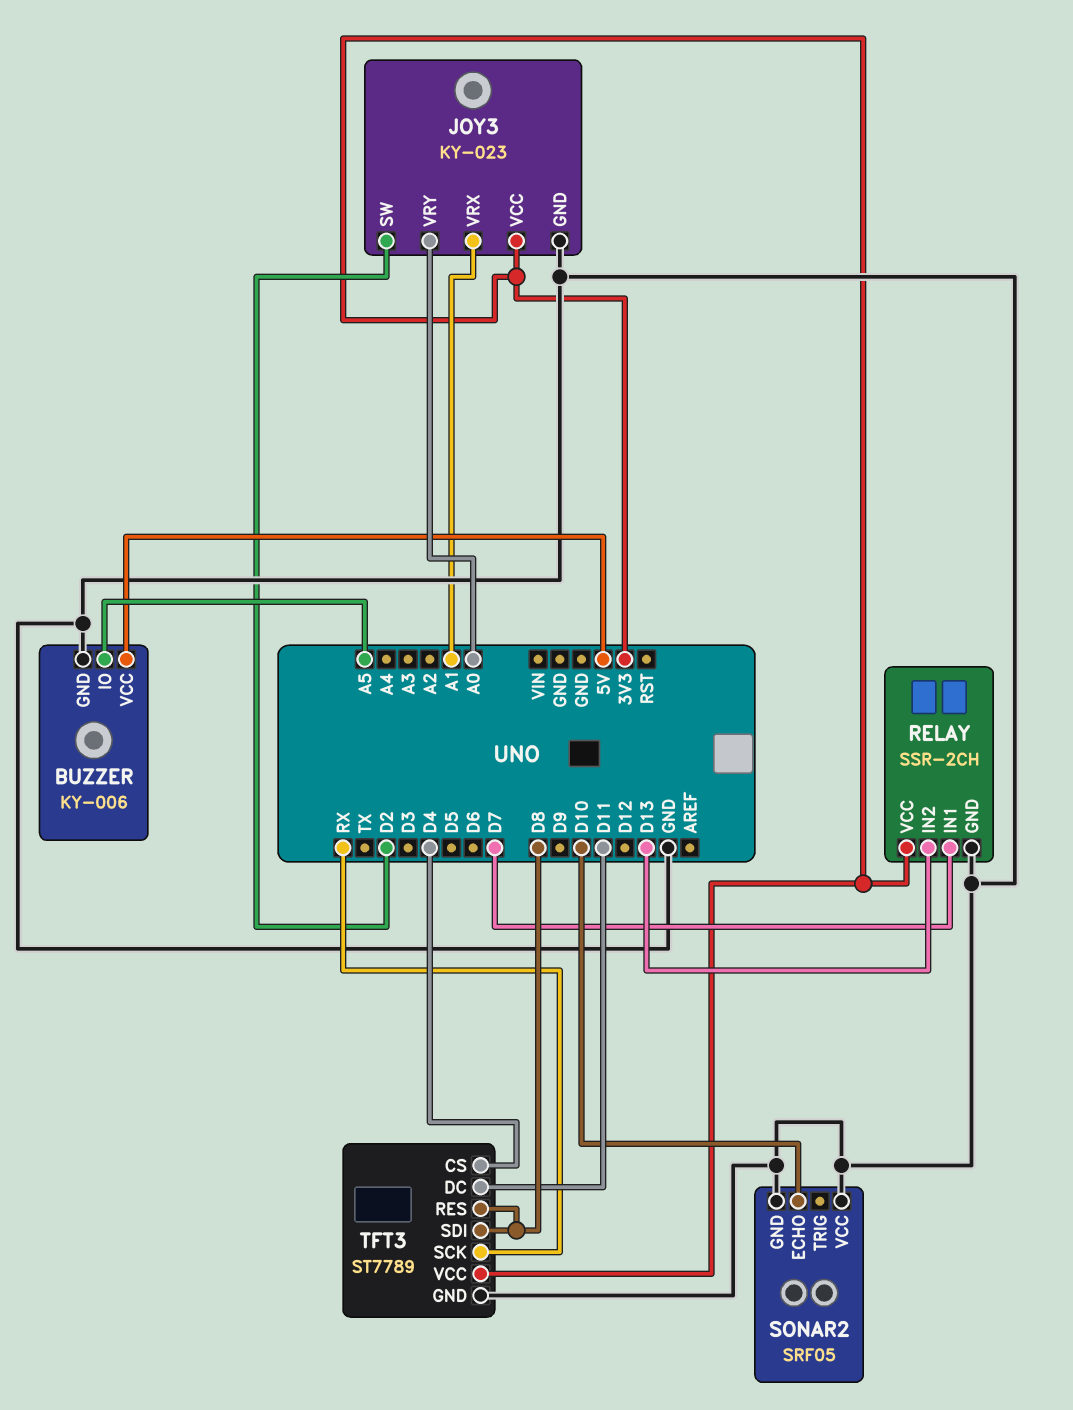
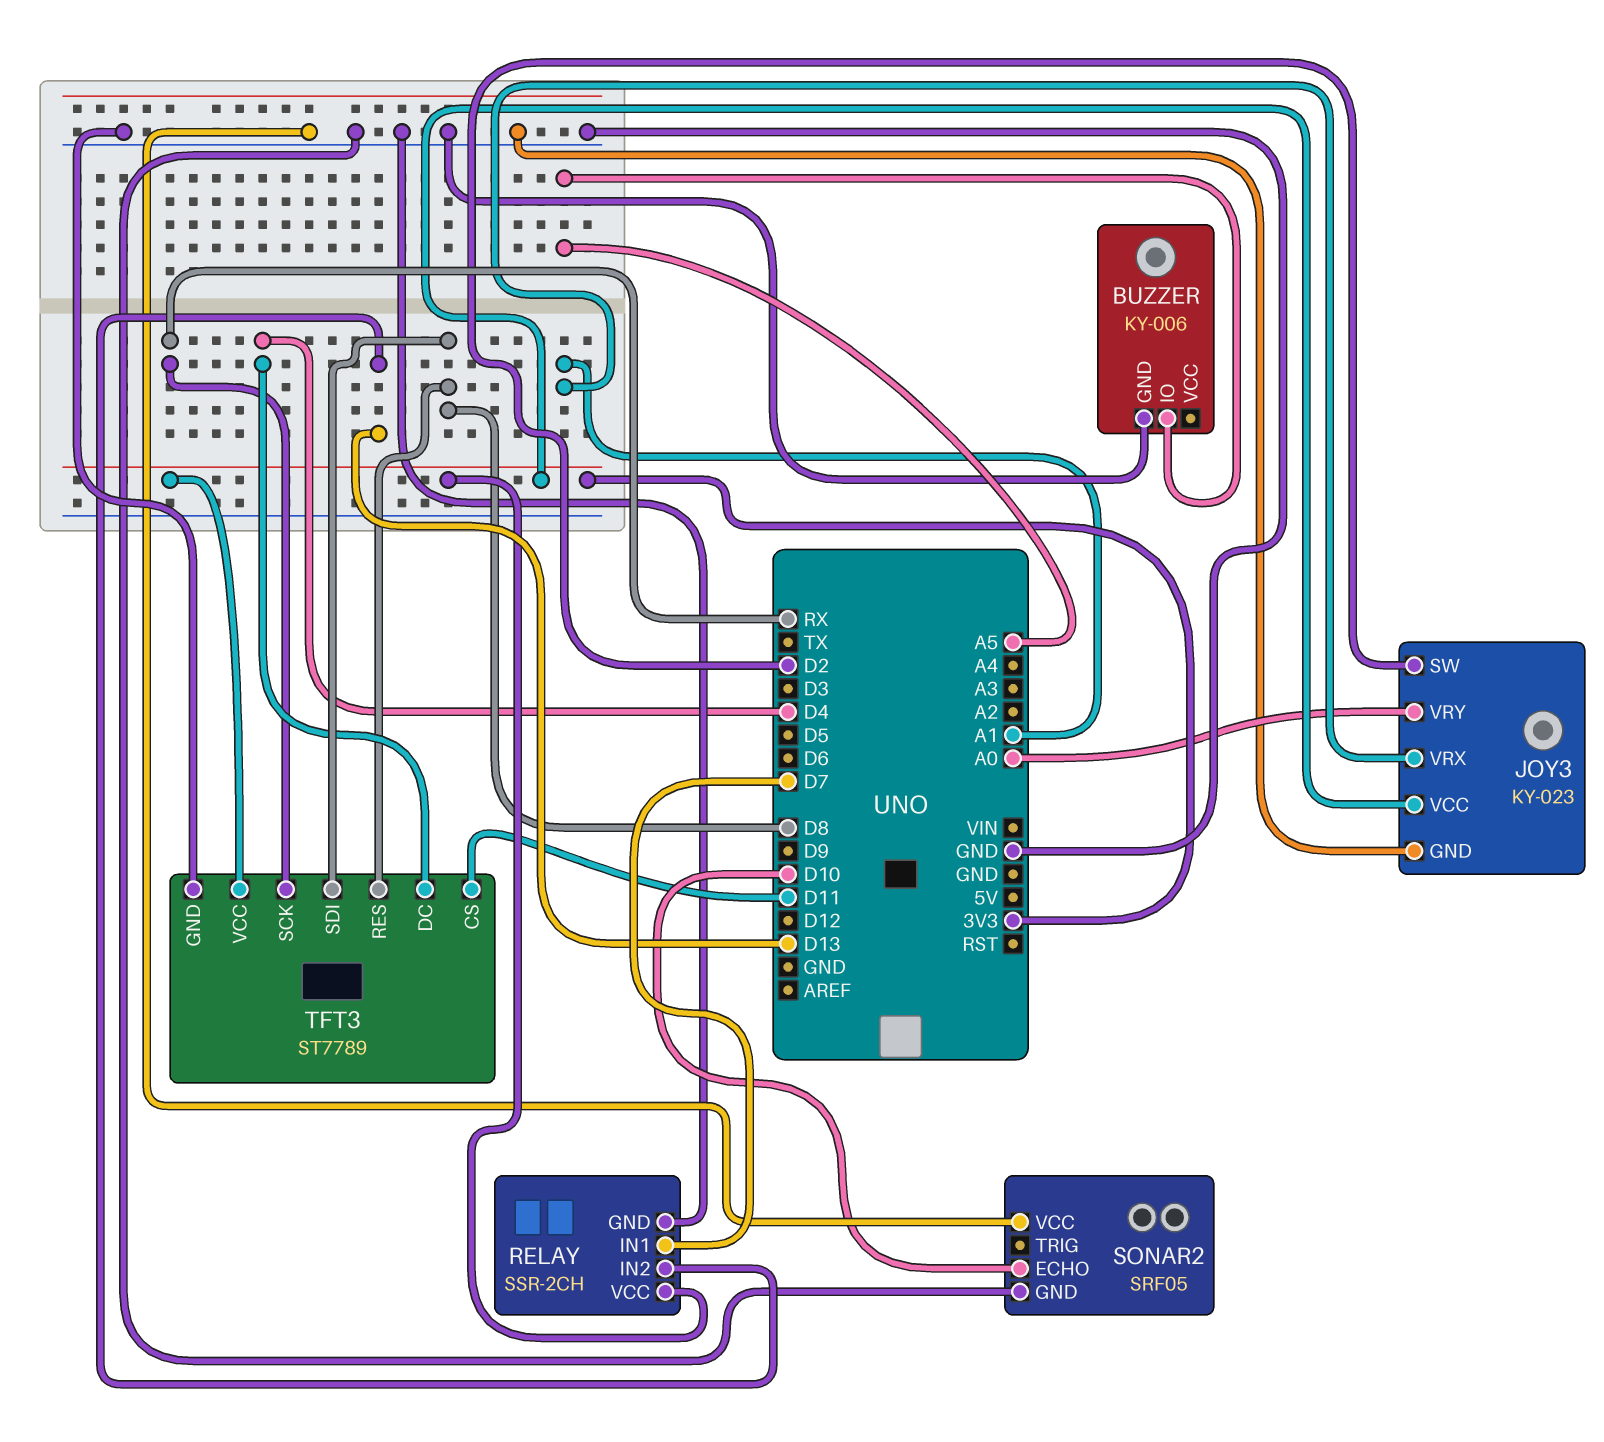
BUZZER pin VCC: 5V -> none
TFT3 pin CS: D4 -> D11
TFT3 pin DC: D11 -> D4

